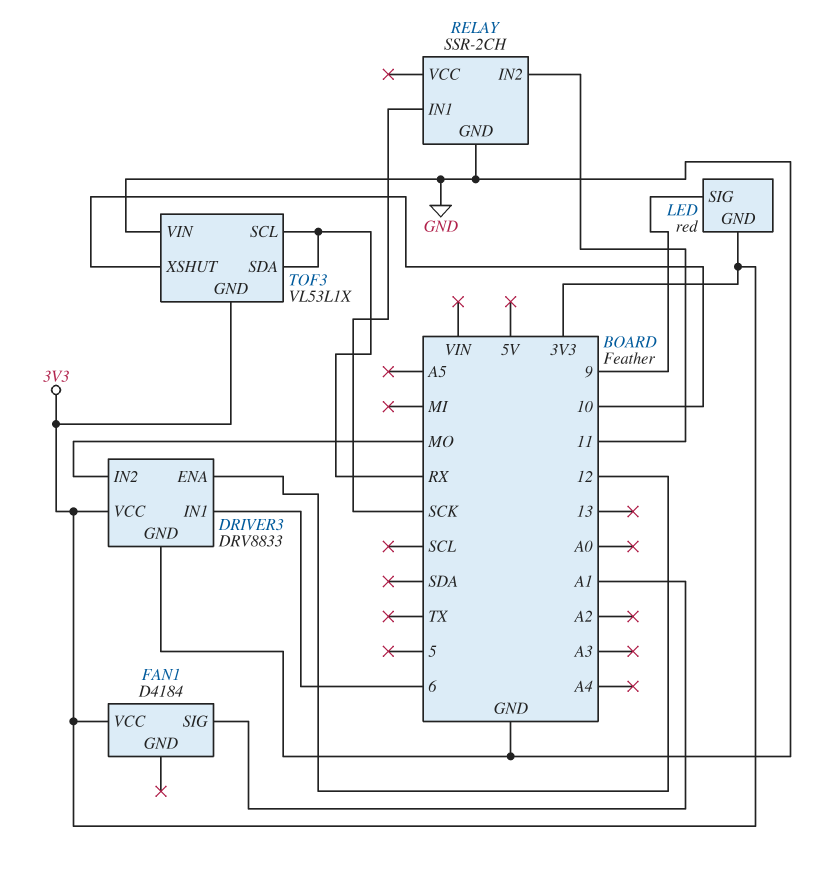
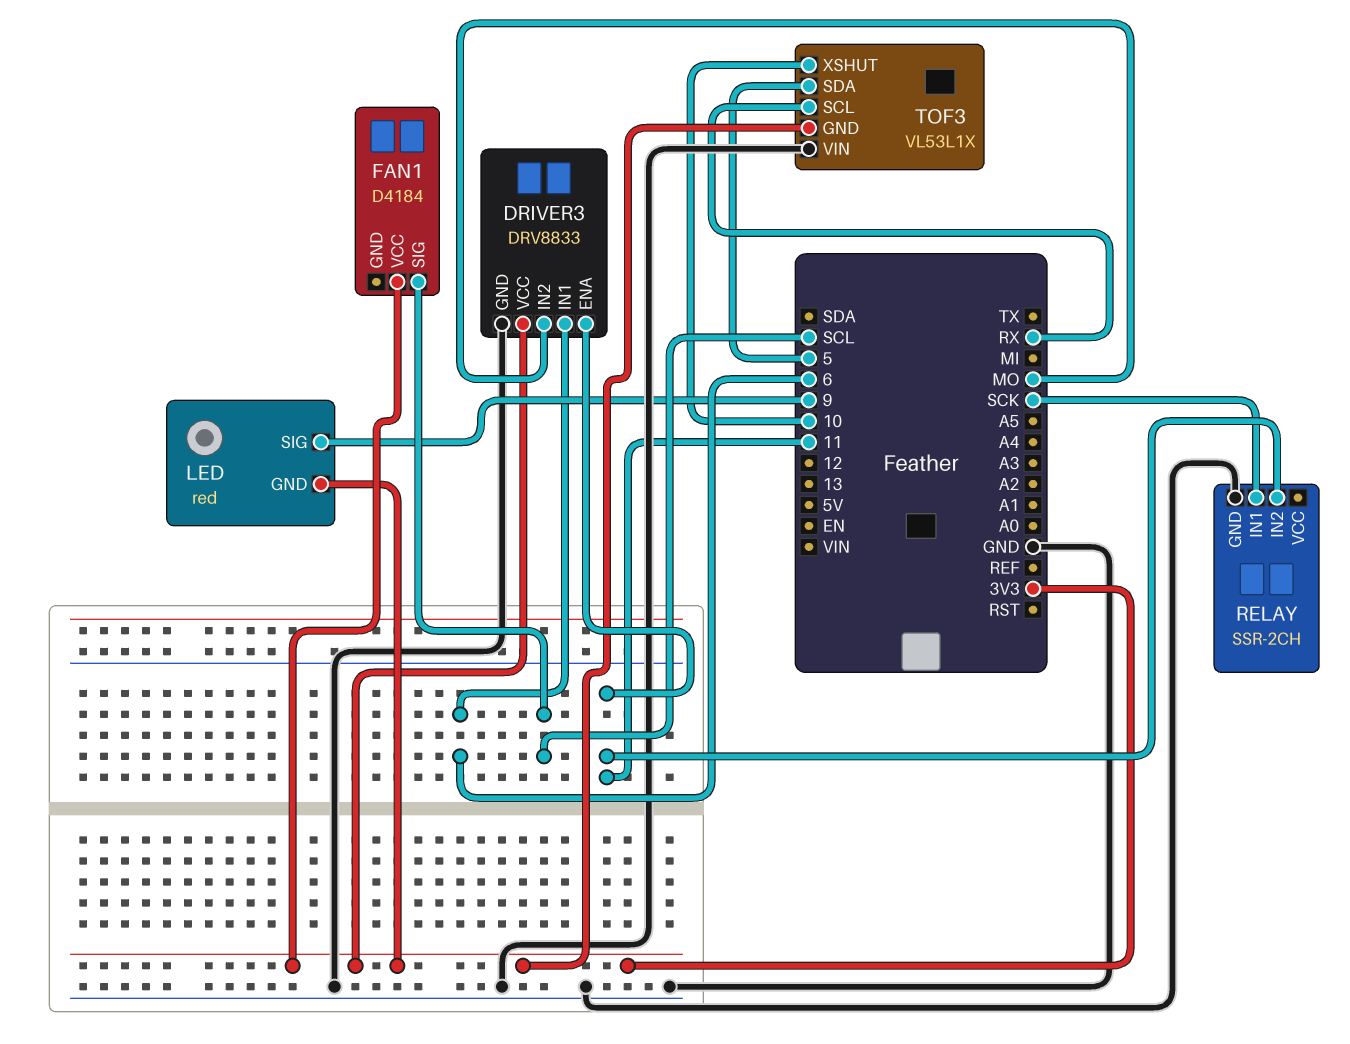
DRIVER3 pin ENA: 12 -> 11
FAN1 pin SIG: A1 -> SCL
TOF3 pin SDA: RX -> 5

